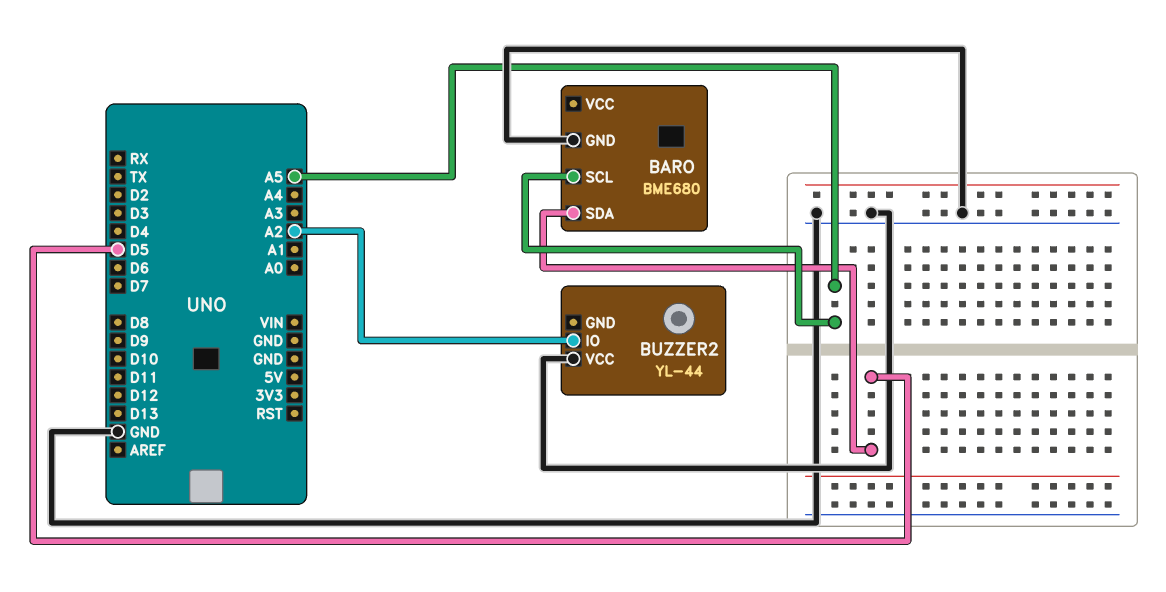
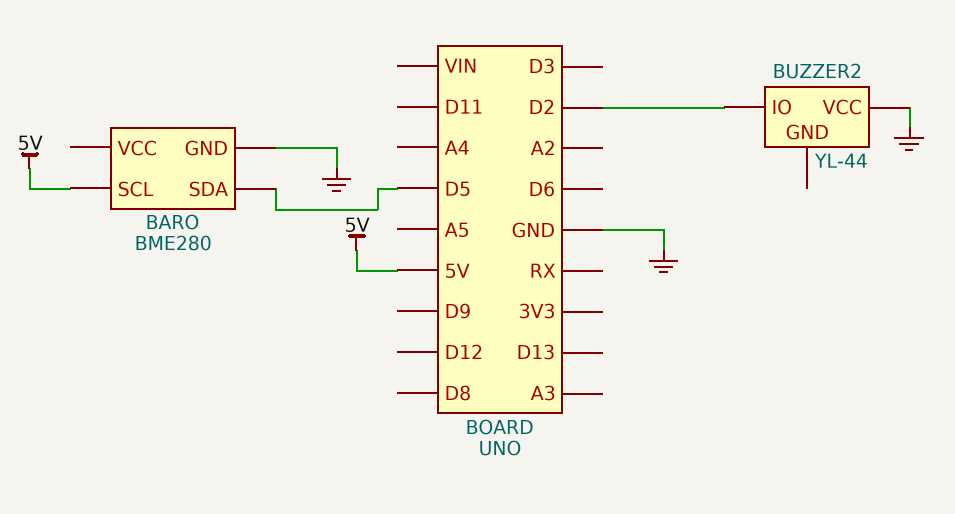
BARO: BME680 -> BME280
BARO pin SCL: A5 -> 5V
BUZZER2 pin IO: A2 -> D2

